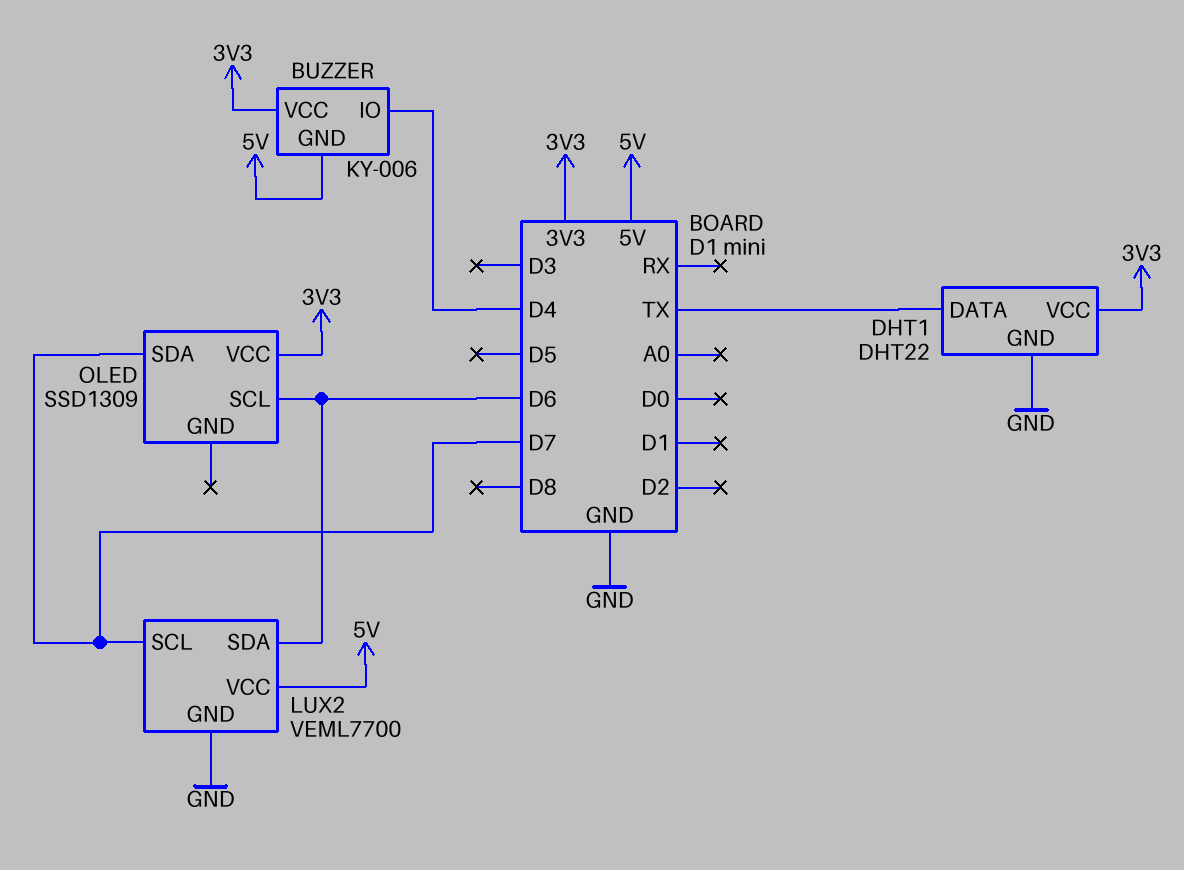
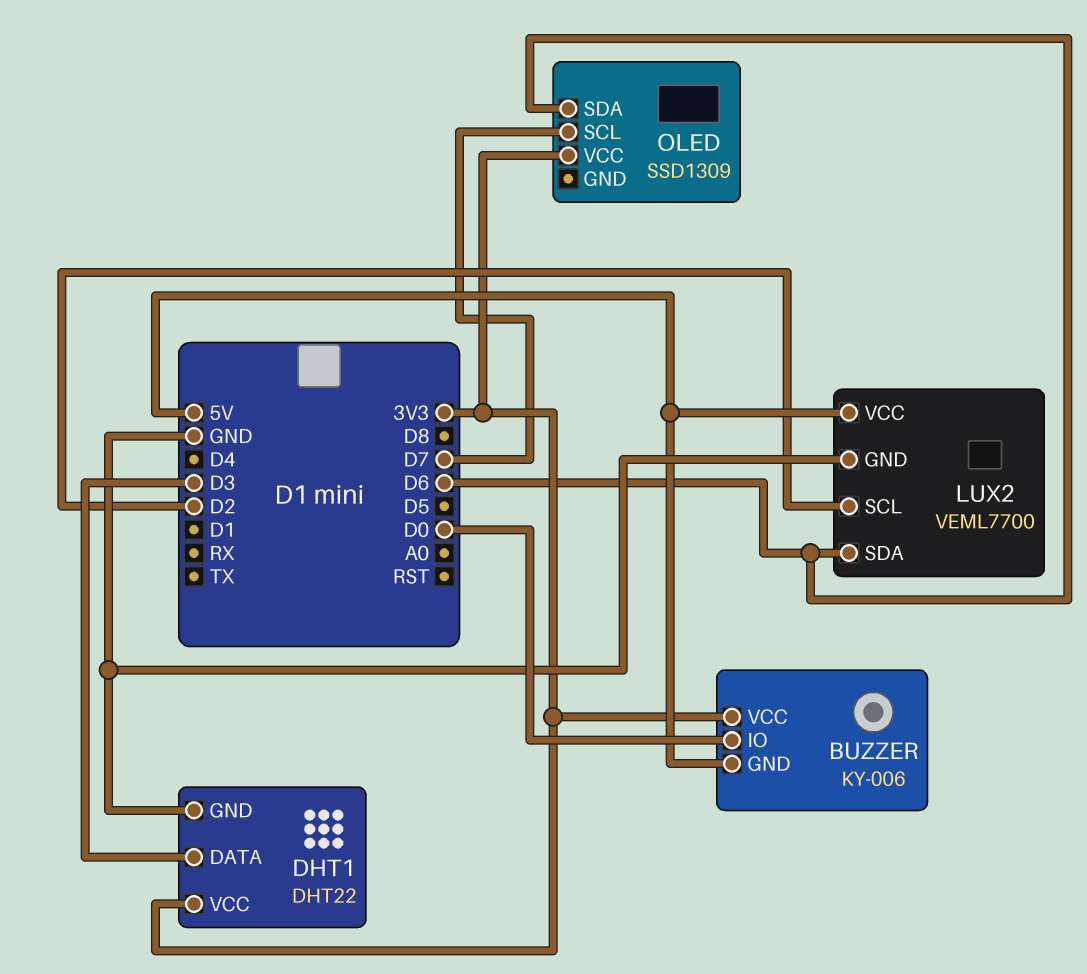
BUZZER pin IO: D4 -> D0
DHT1 pin DATA: TX -> D3
LUX2 pin SCL: D7 -> D2
OLED pin SCL: D6 -> D7
OLED pin SDA: D7 -> D6

